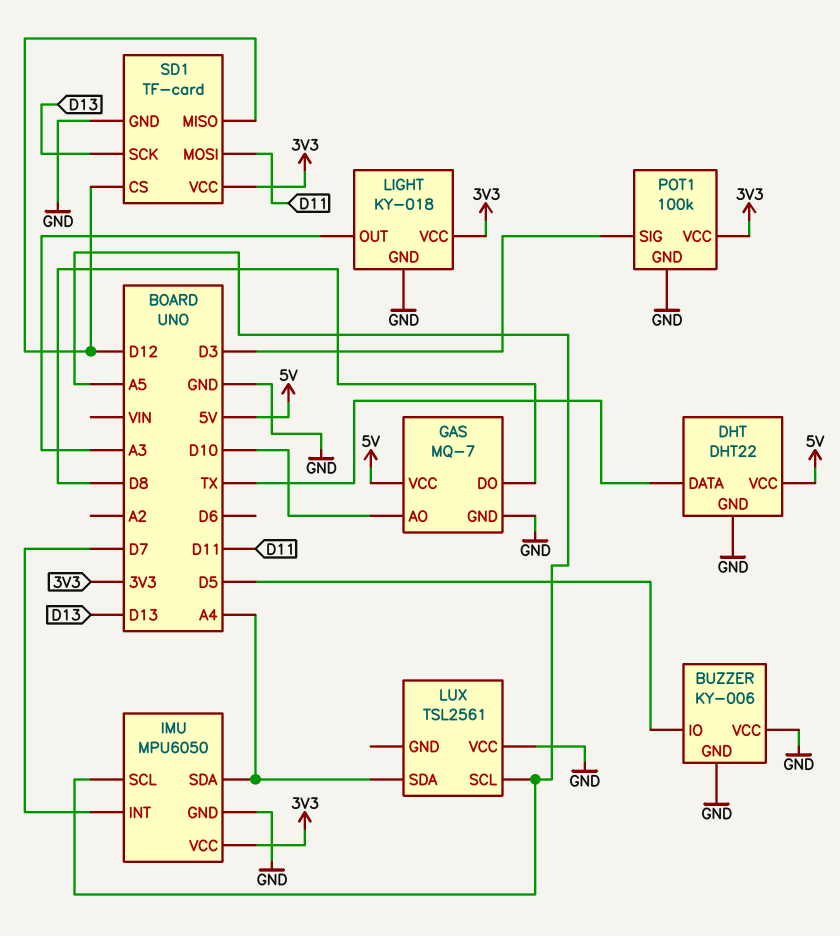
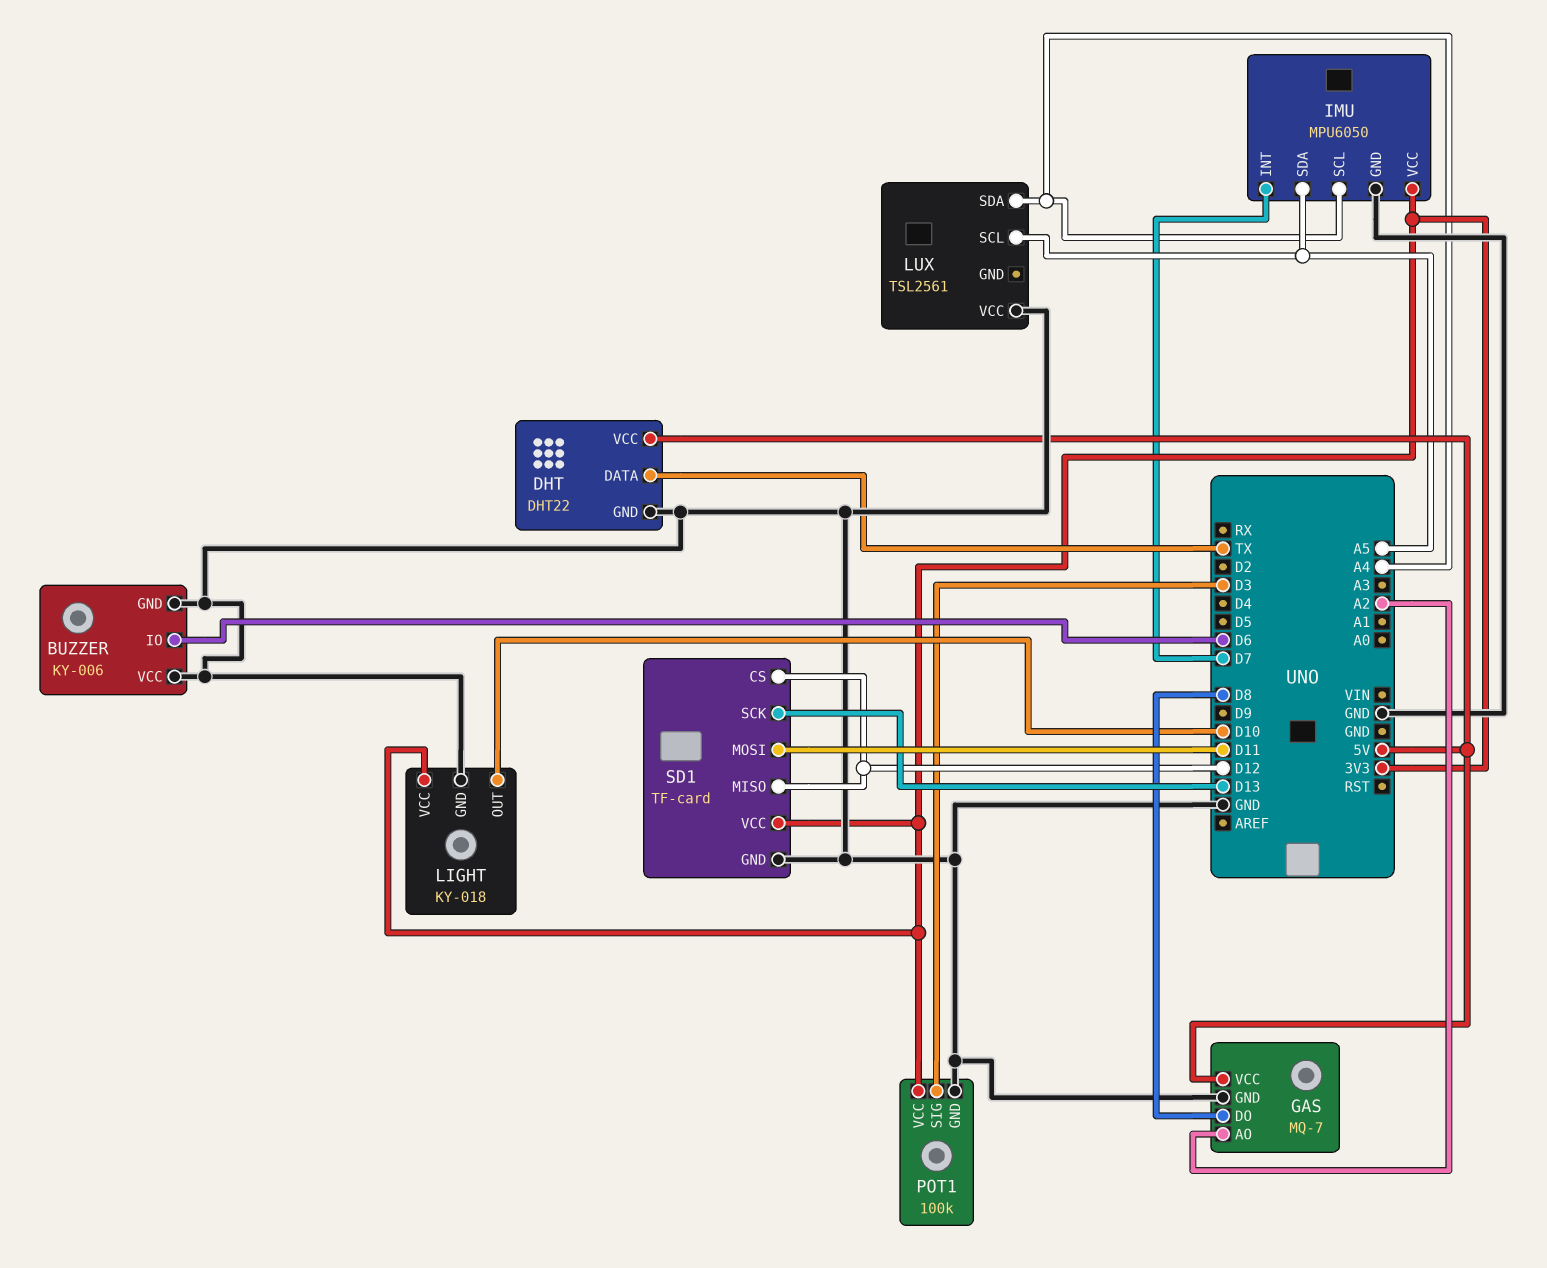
BUZZER pin IO: D5 -> D6
GAS pin AO: D10 -> A2
IMU pin SCL: A5 -> A4
IMU pin SDA: A4 -> A5
LIGHT pin OUT: A3 -> D10

